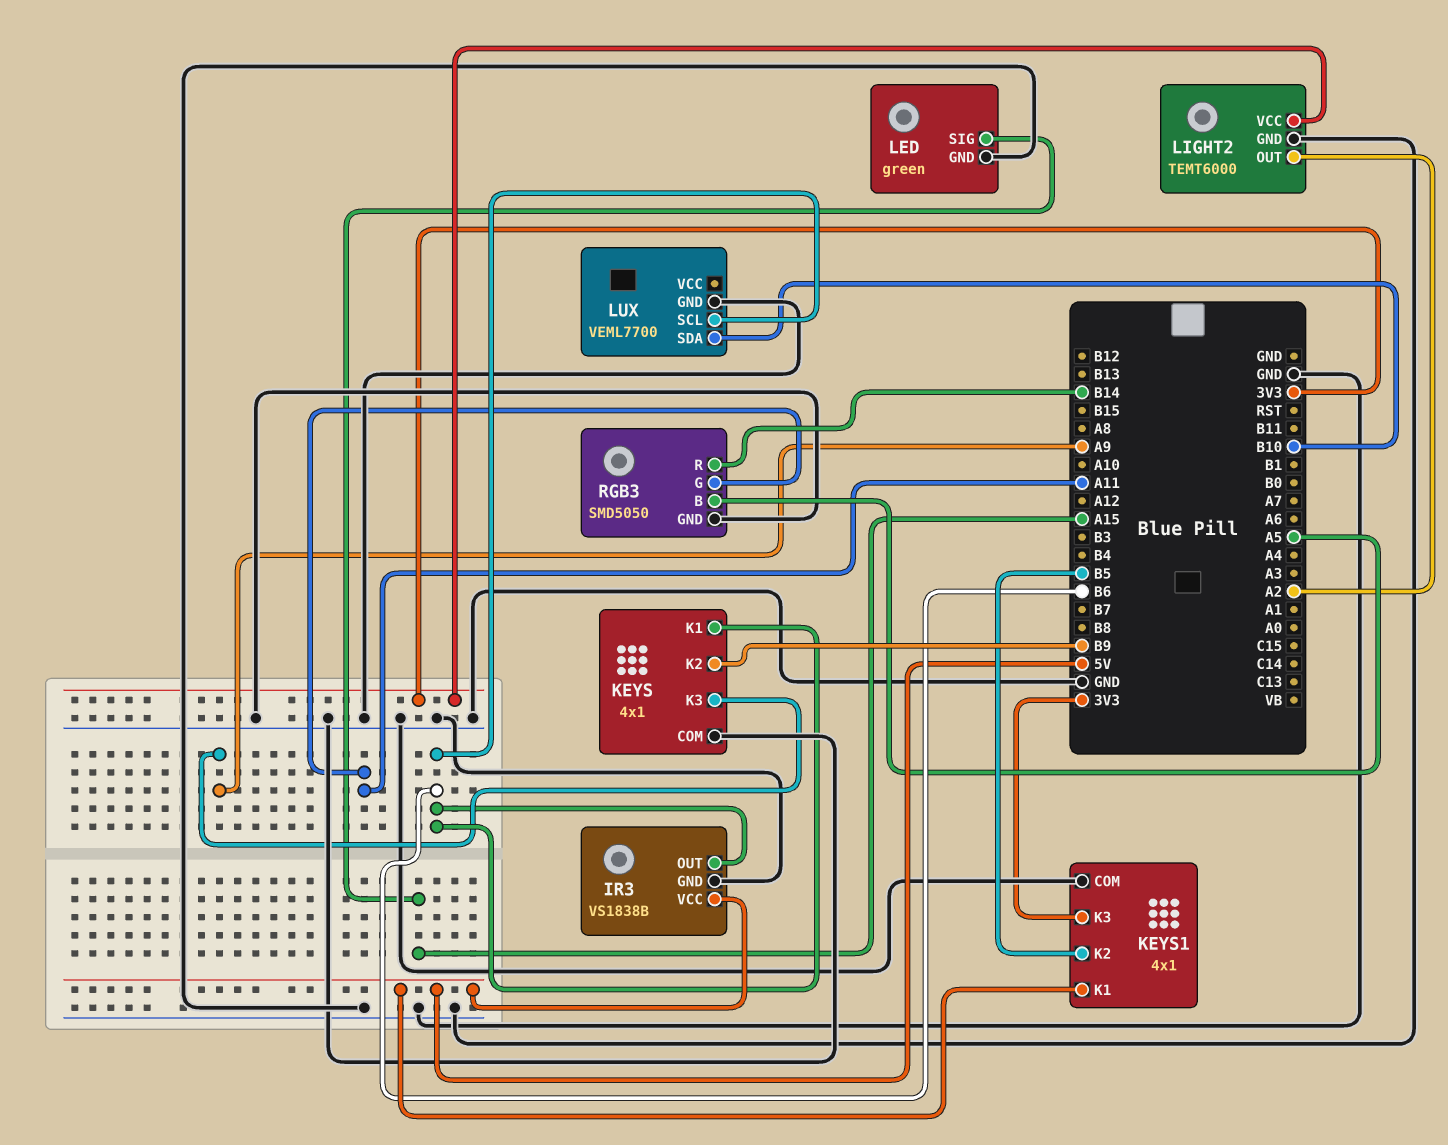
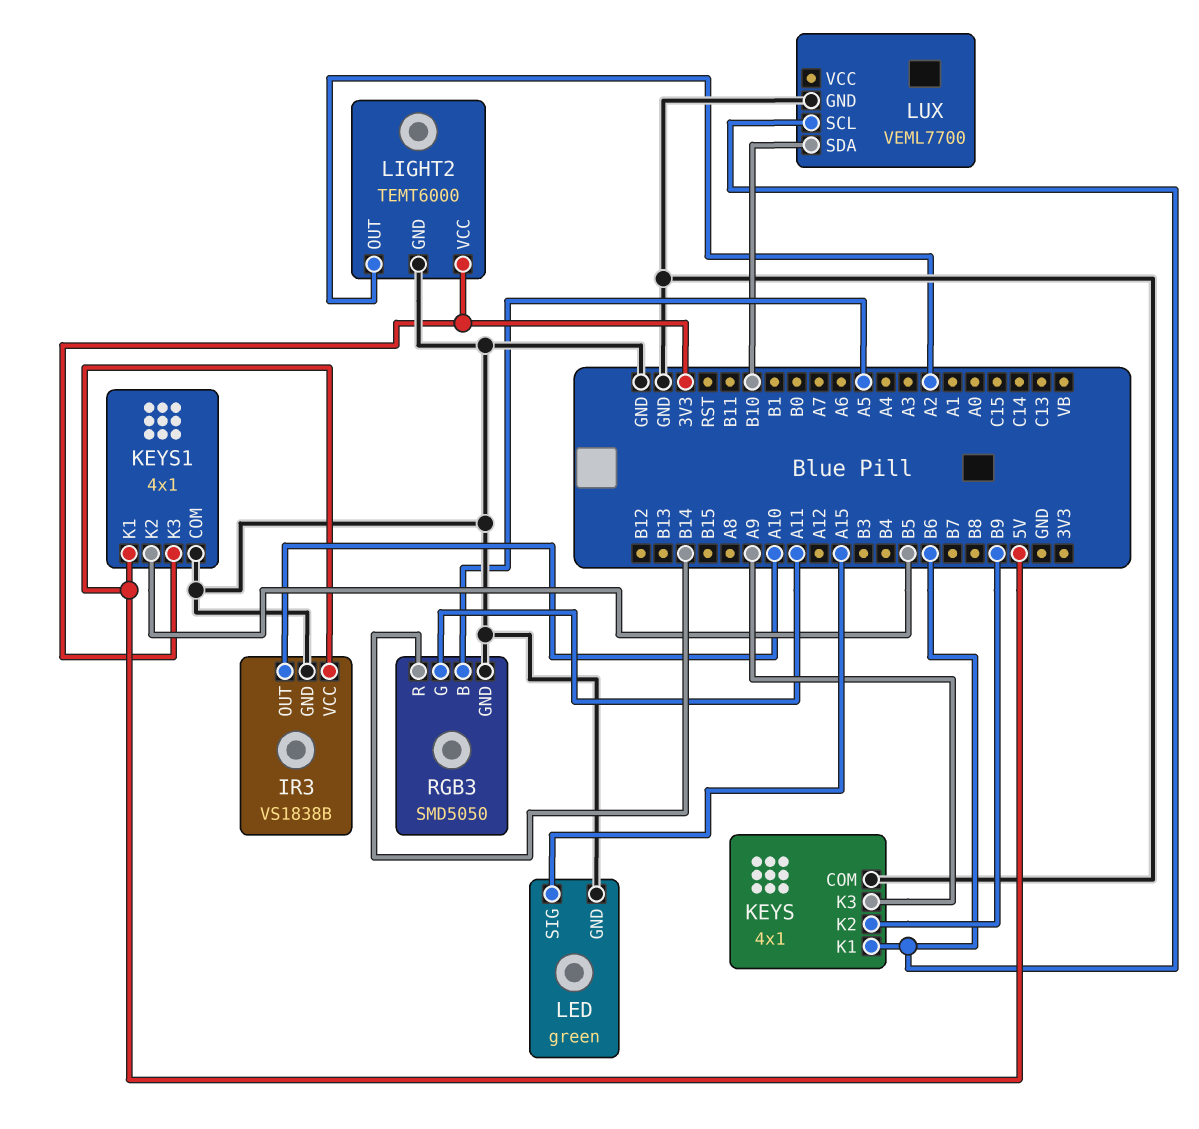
IR3 pin OUT: B6 -> A10

